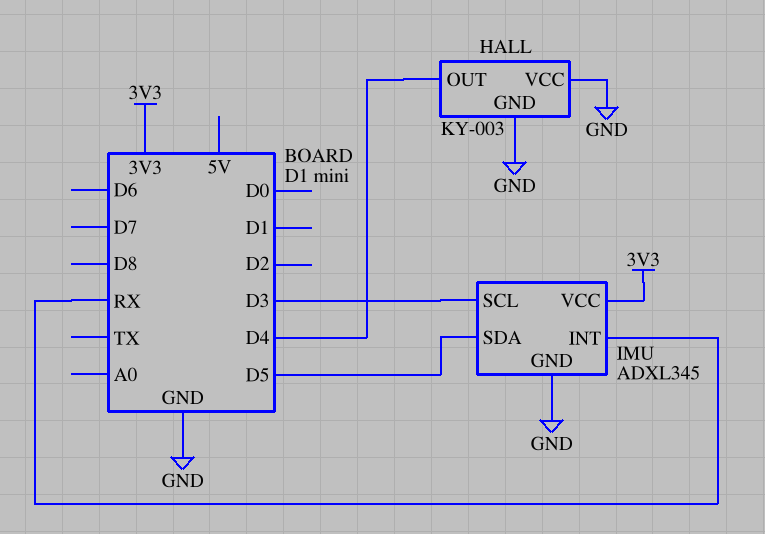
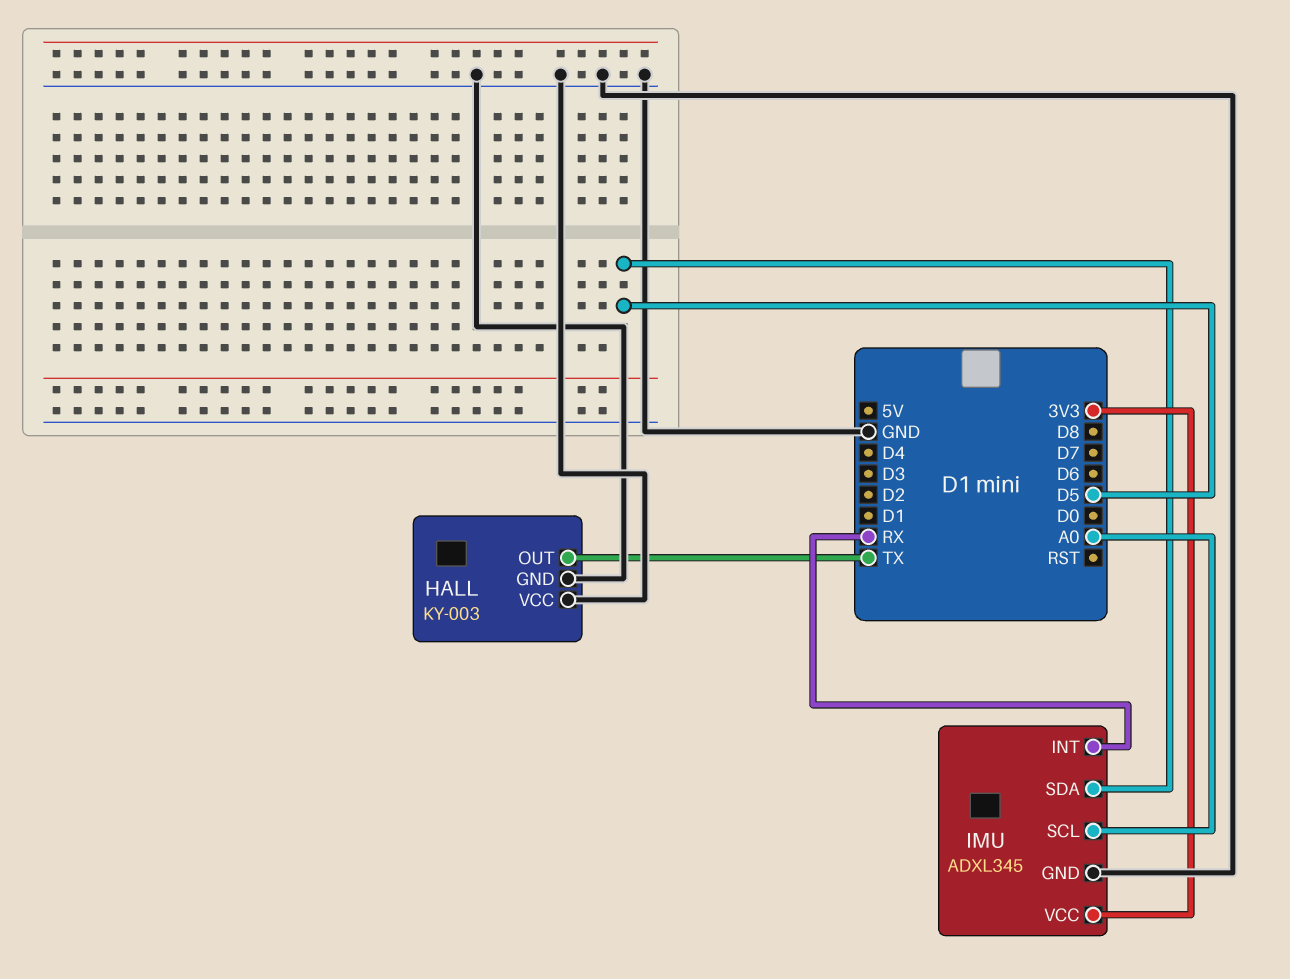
HALL pin OUT: D4 -> TX
IMU pin SCL: D3 -> A0

